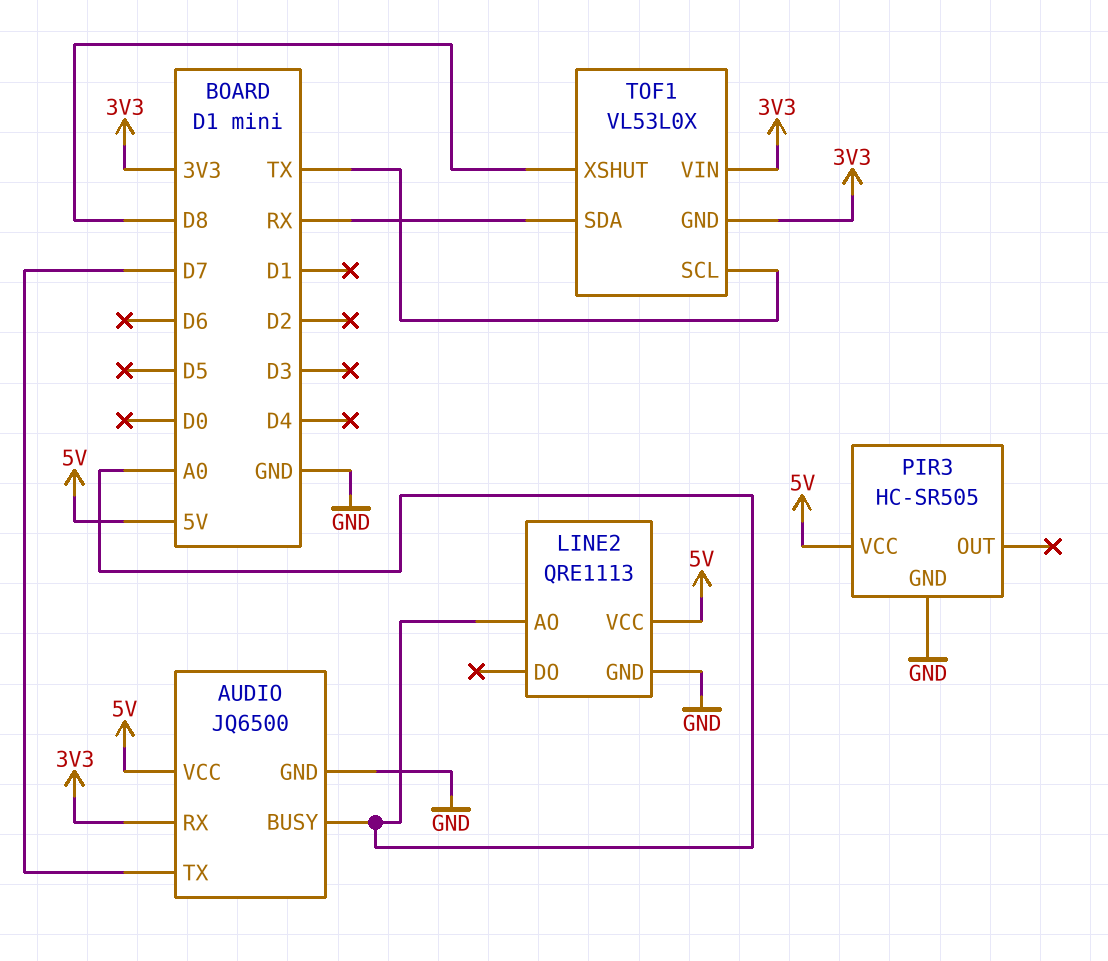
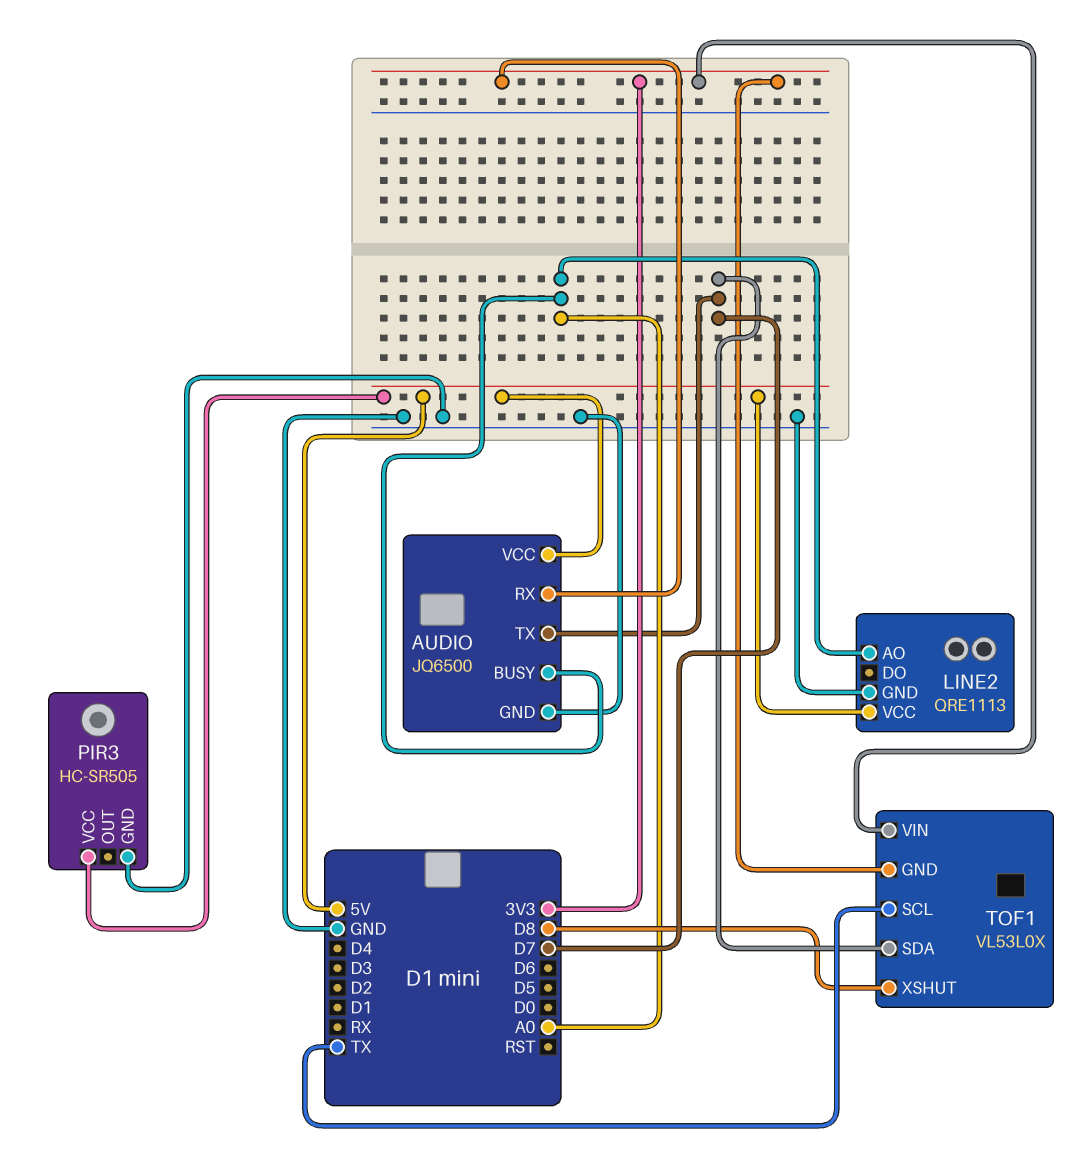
TOF1 pin SDA: RX -> D7

